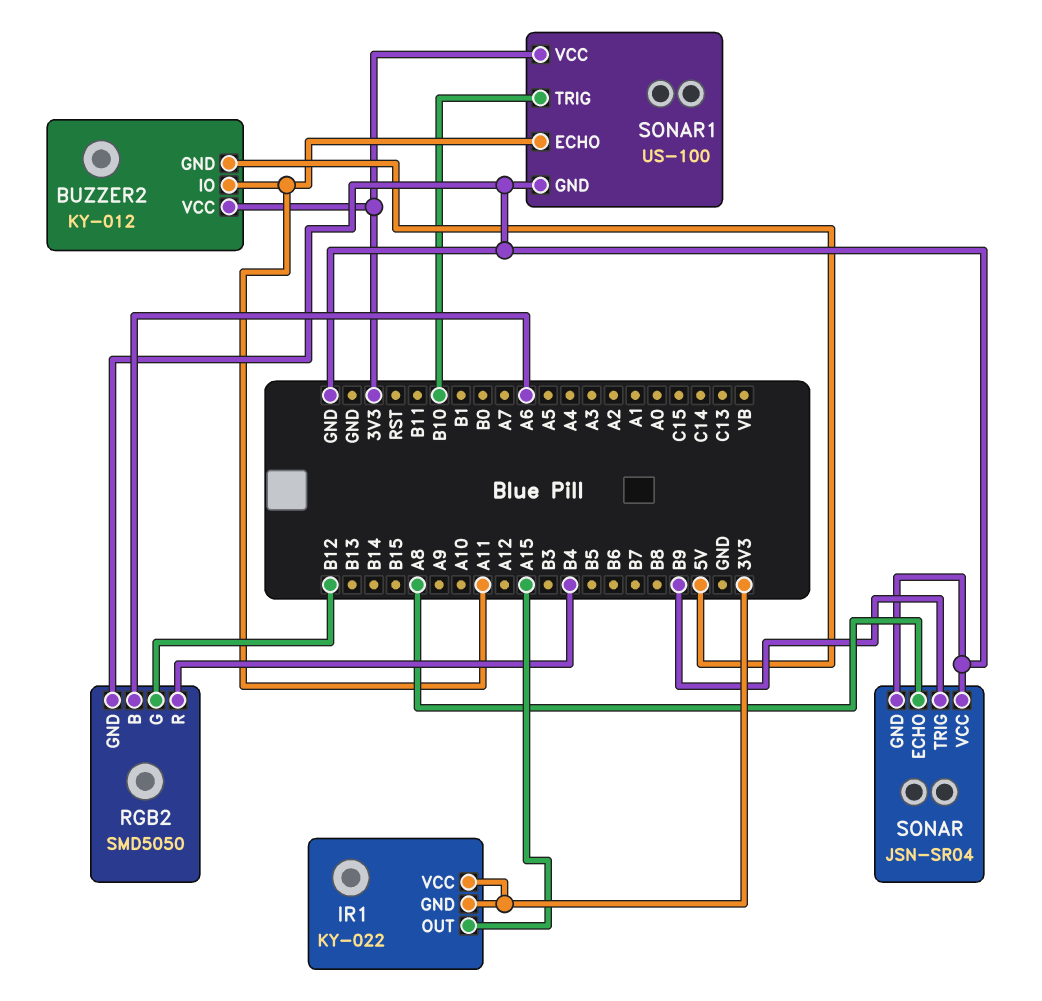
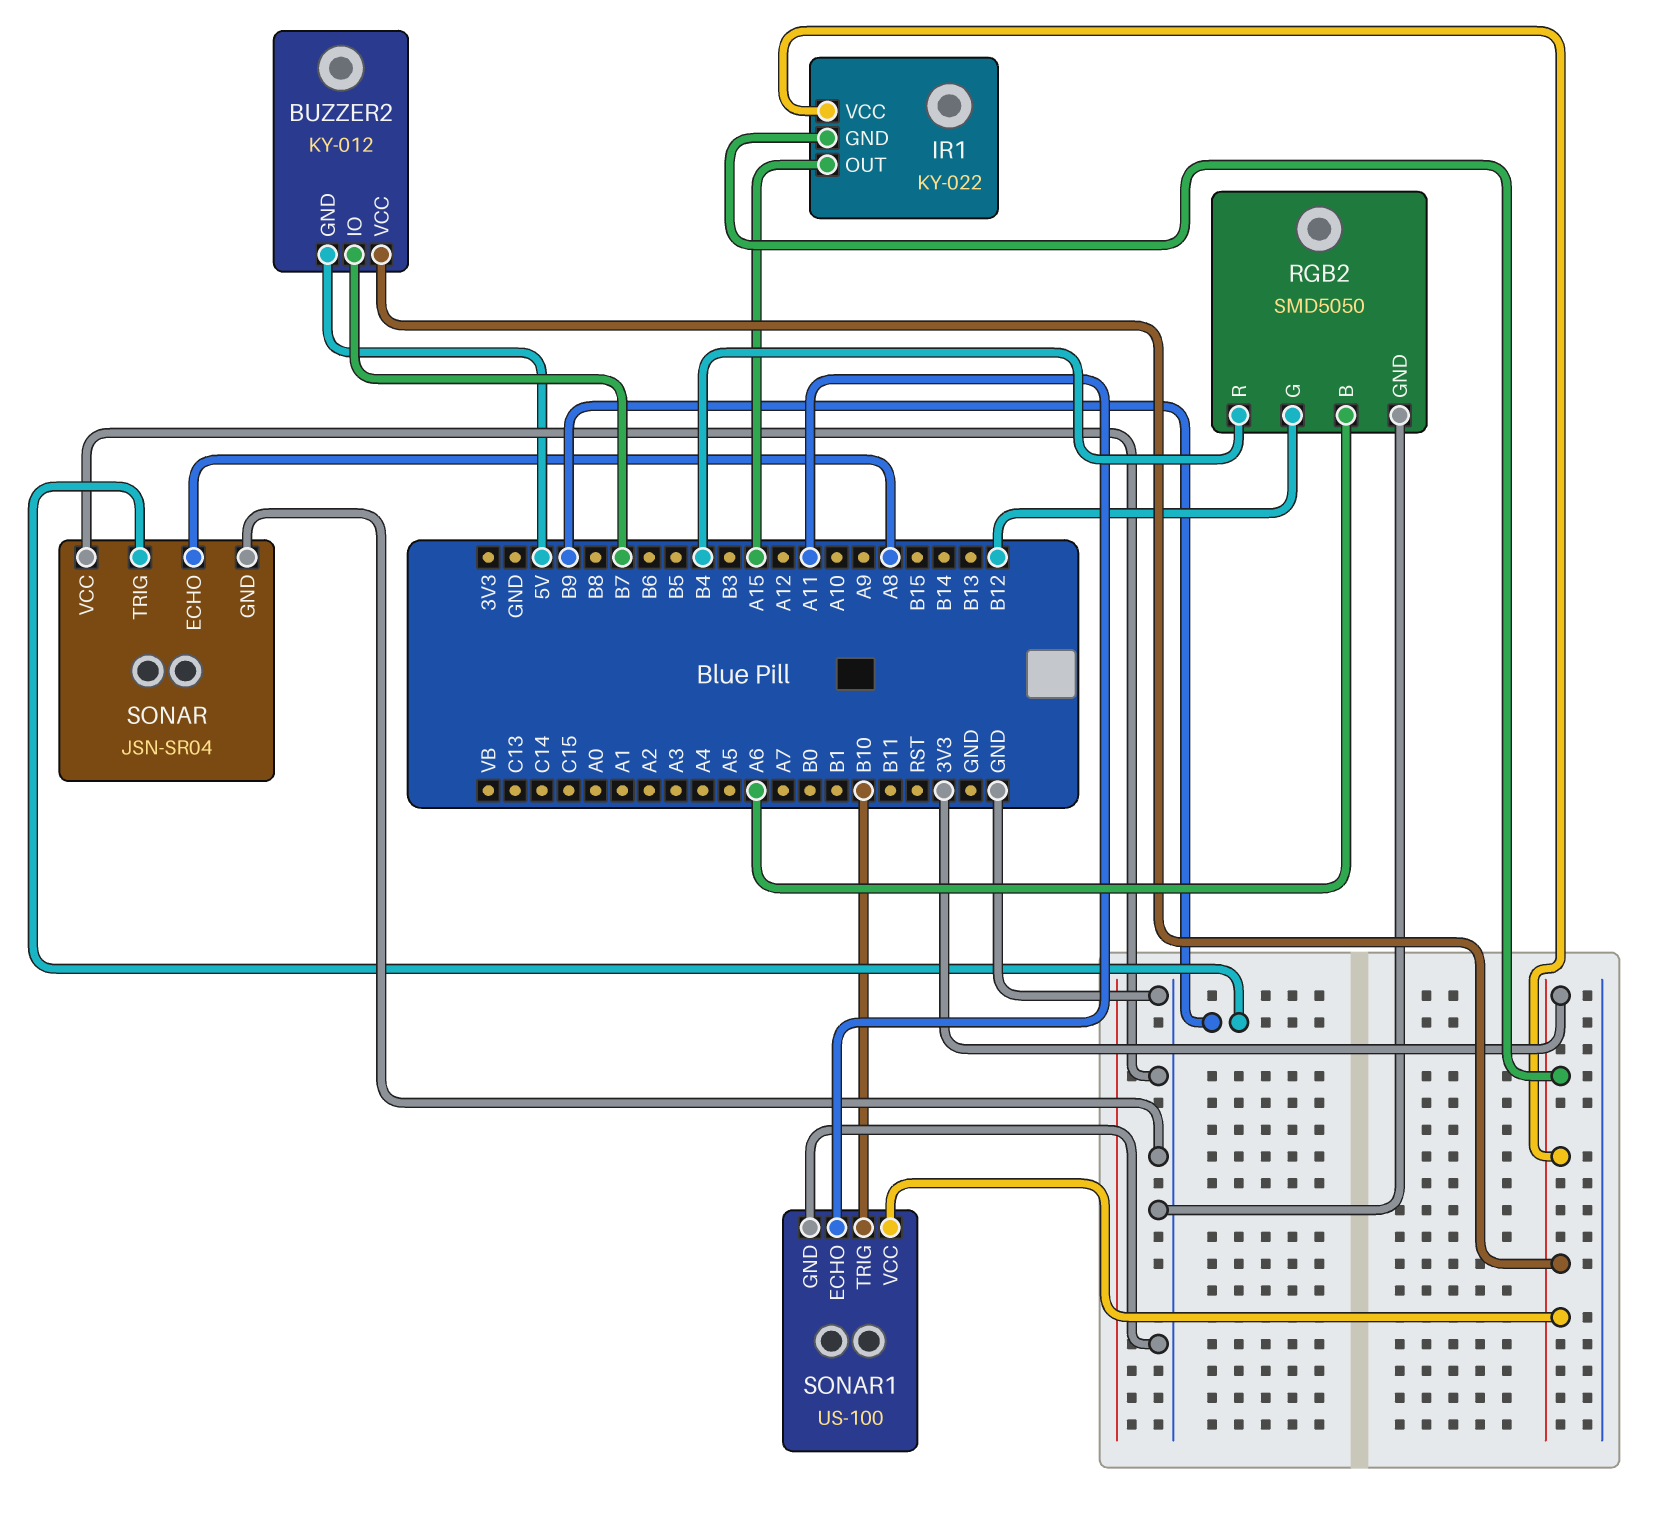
BUZZER2 pin IO: A11 -> B7

